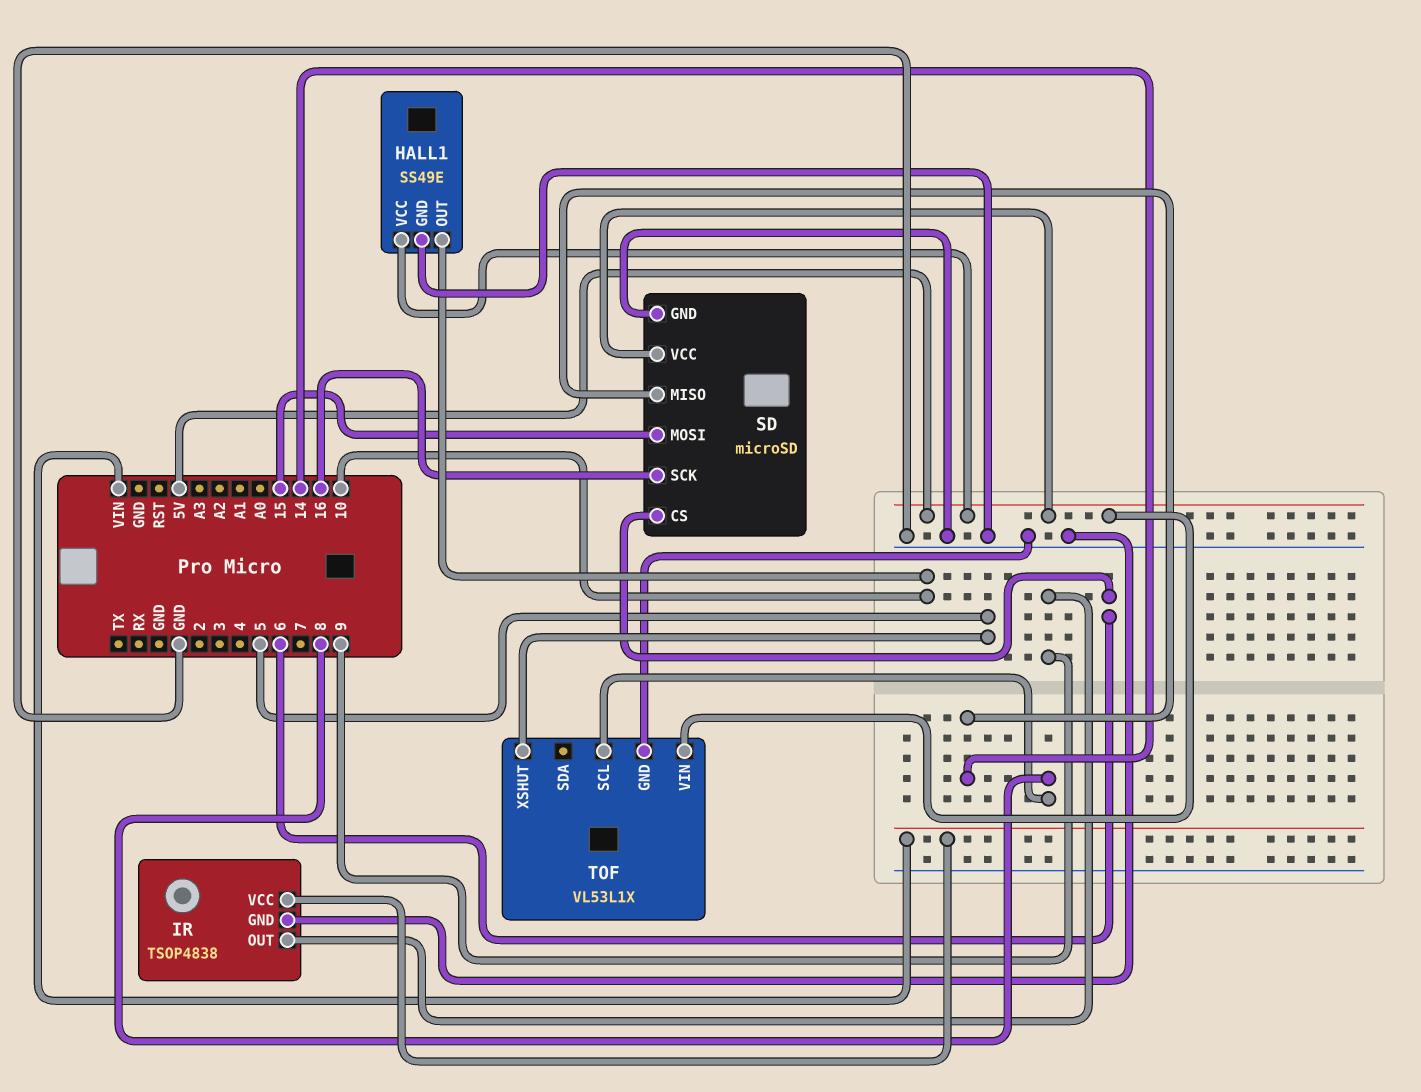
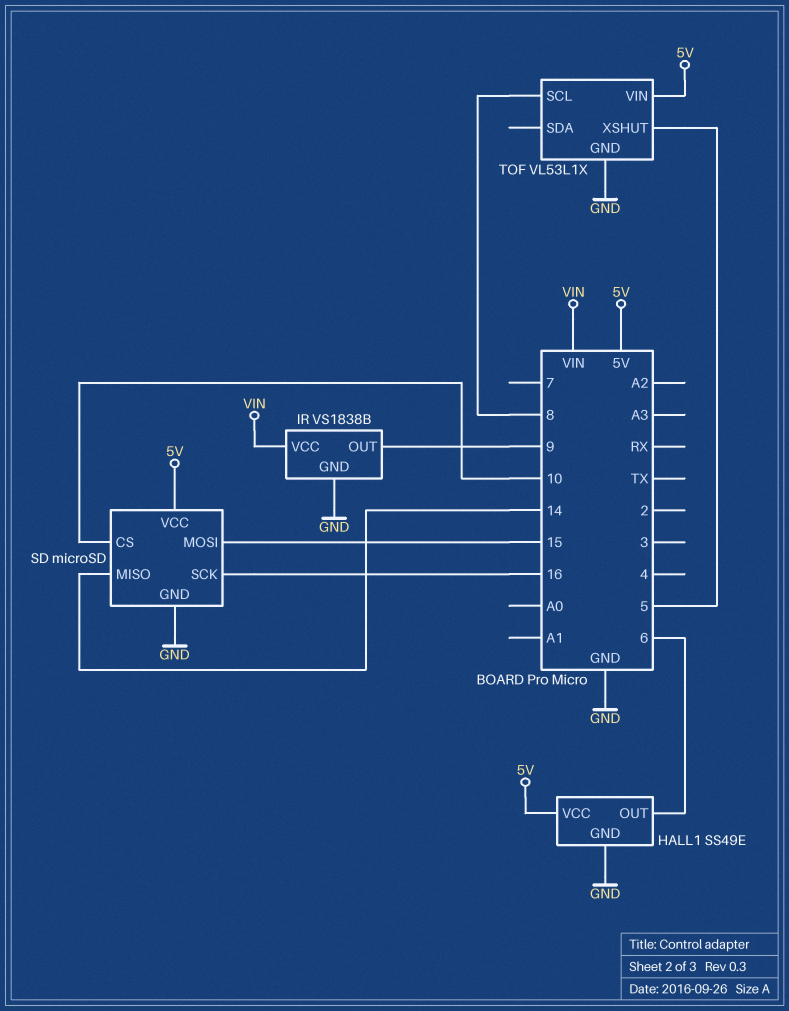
HALL1 pin OUT: 10 -> 6
IR: TSOP4838 -> VS1838B
SD pin CS: 6 -> 10

